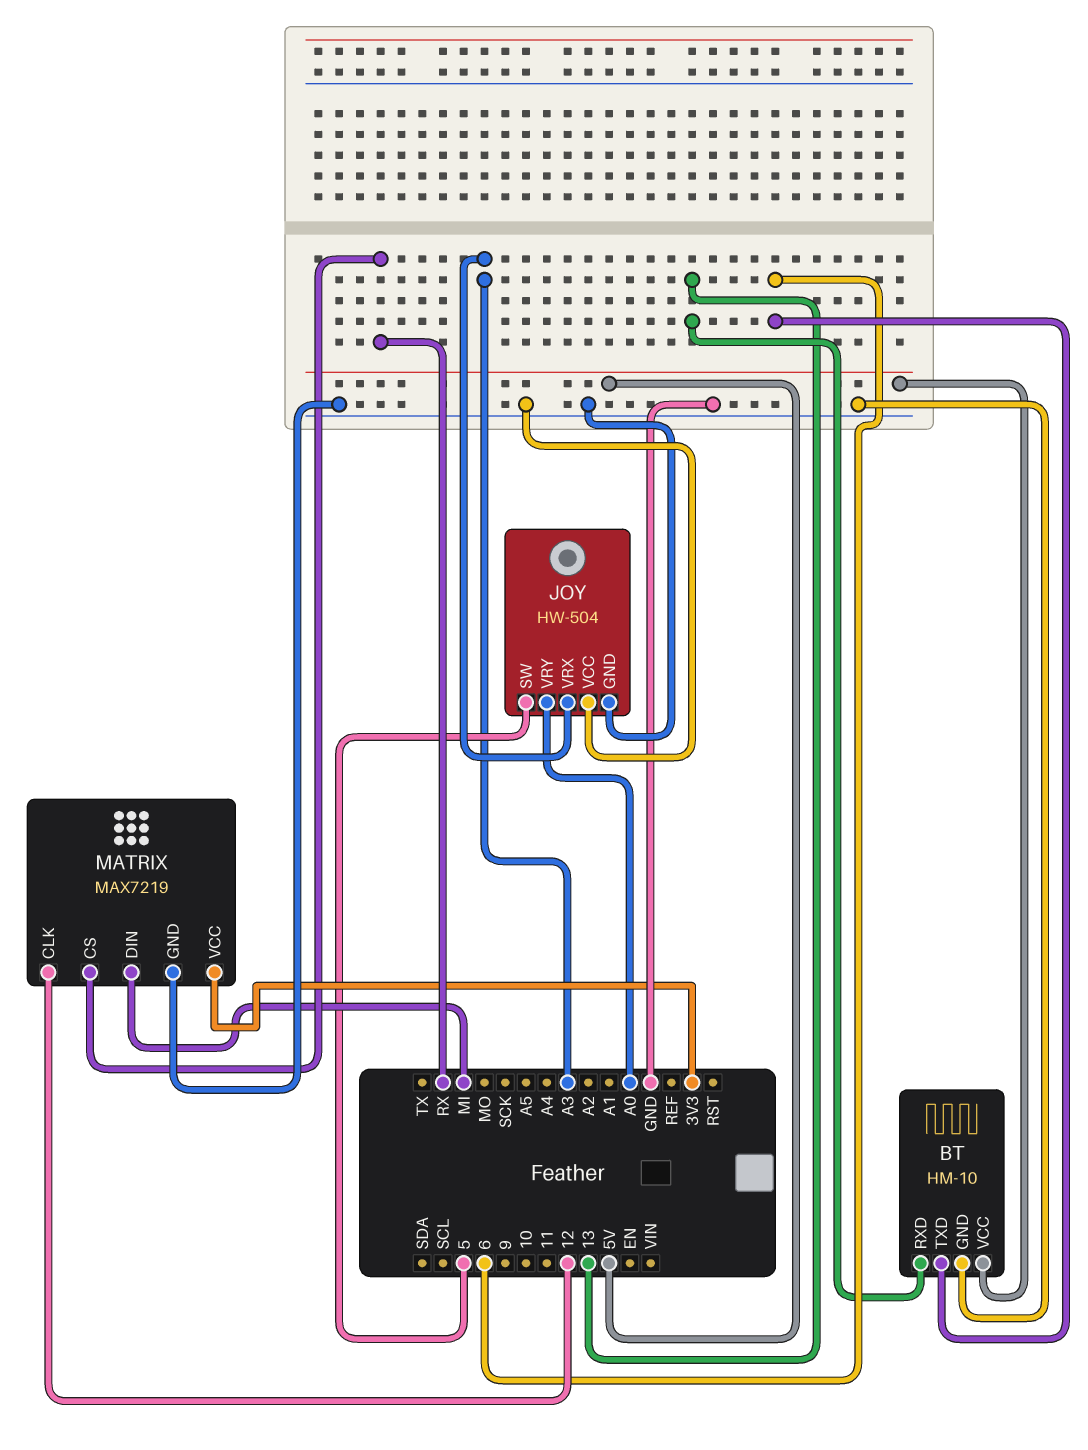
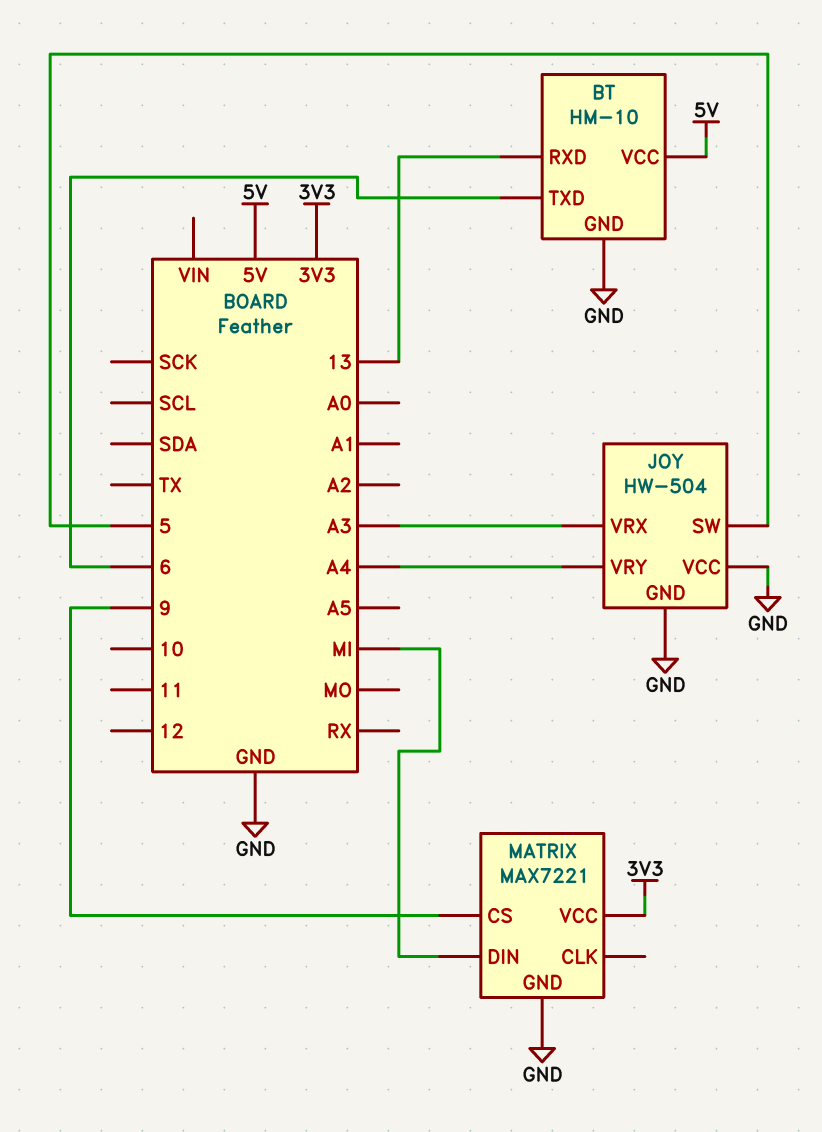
JOY pin VRY: A0 -> A4
MATRIX: MAX7219 -> MAX7221
MATRIX pin CLK: 12 -> none
MATRIX pin CS: RX -> 9

